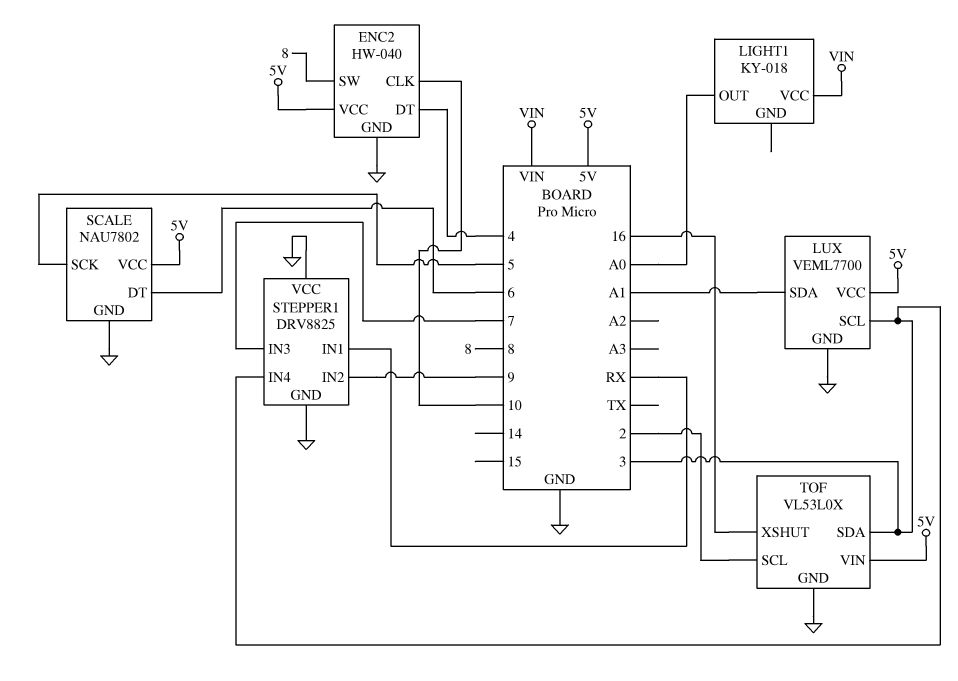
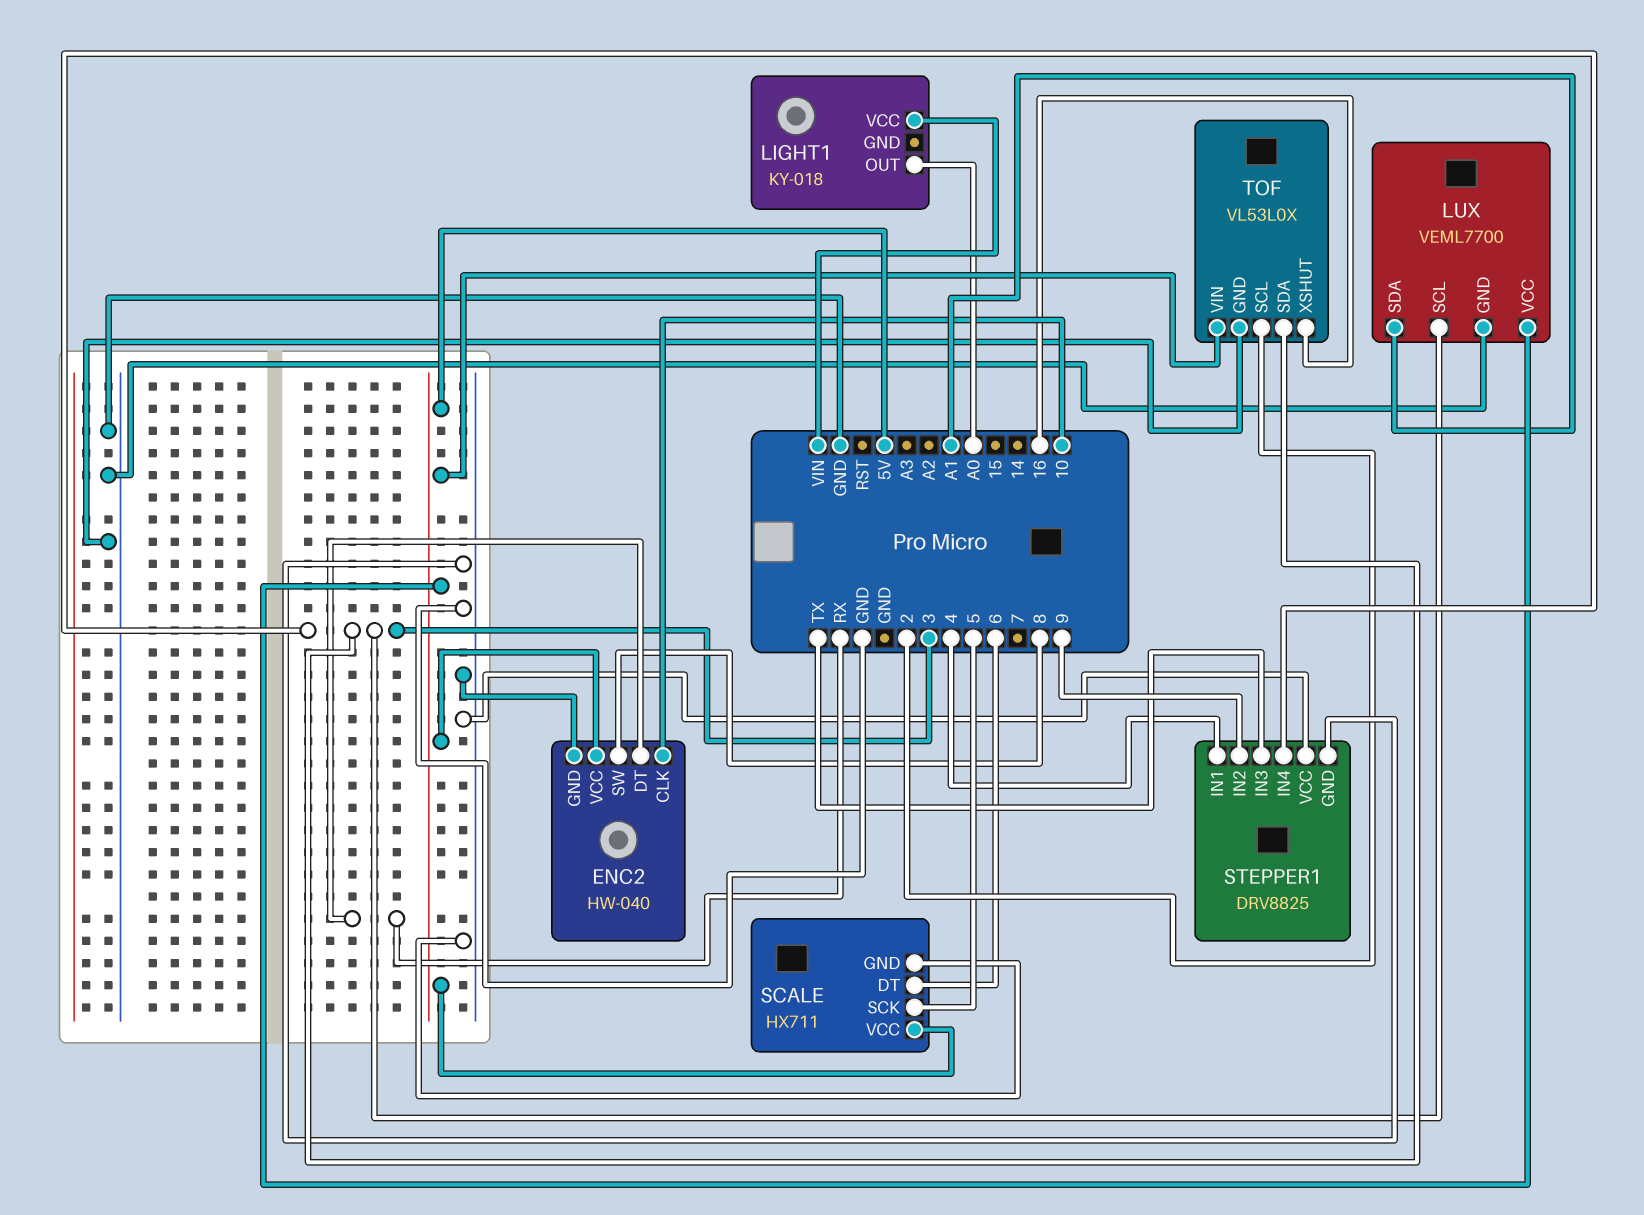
ENC2 pin DT: 4 -> RX
SCALE: NAU7802 -> HX711
STEPPER1 pin IN1: RX -> 4
STEPPER1 pin IN3: 7 -> TX

